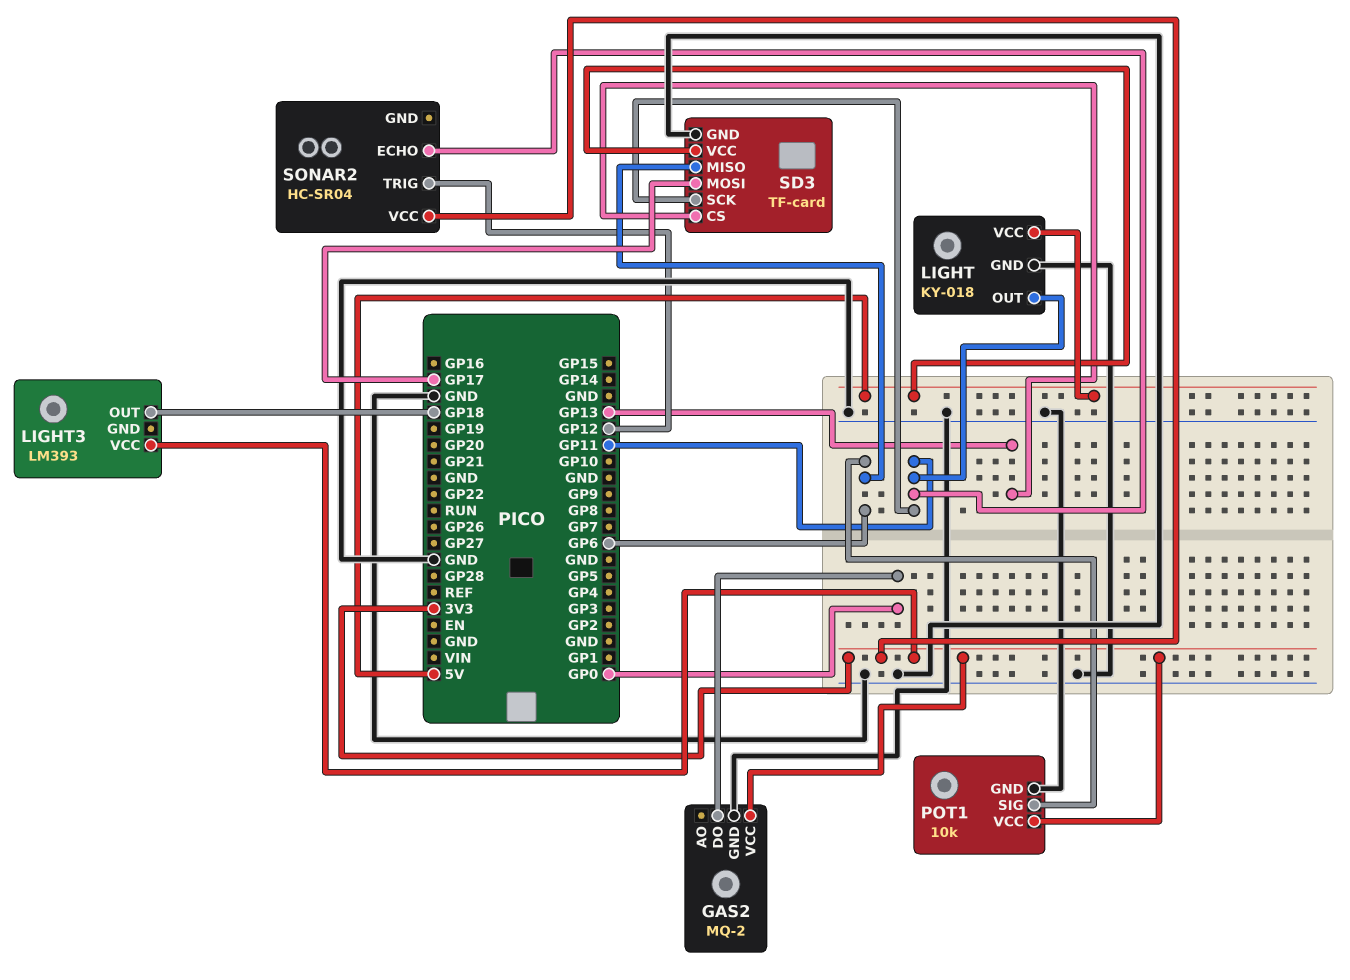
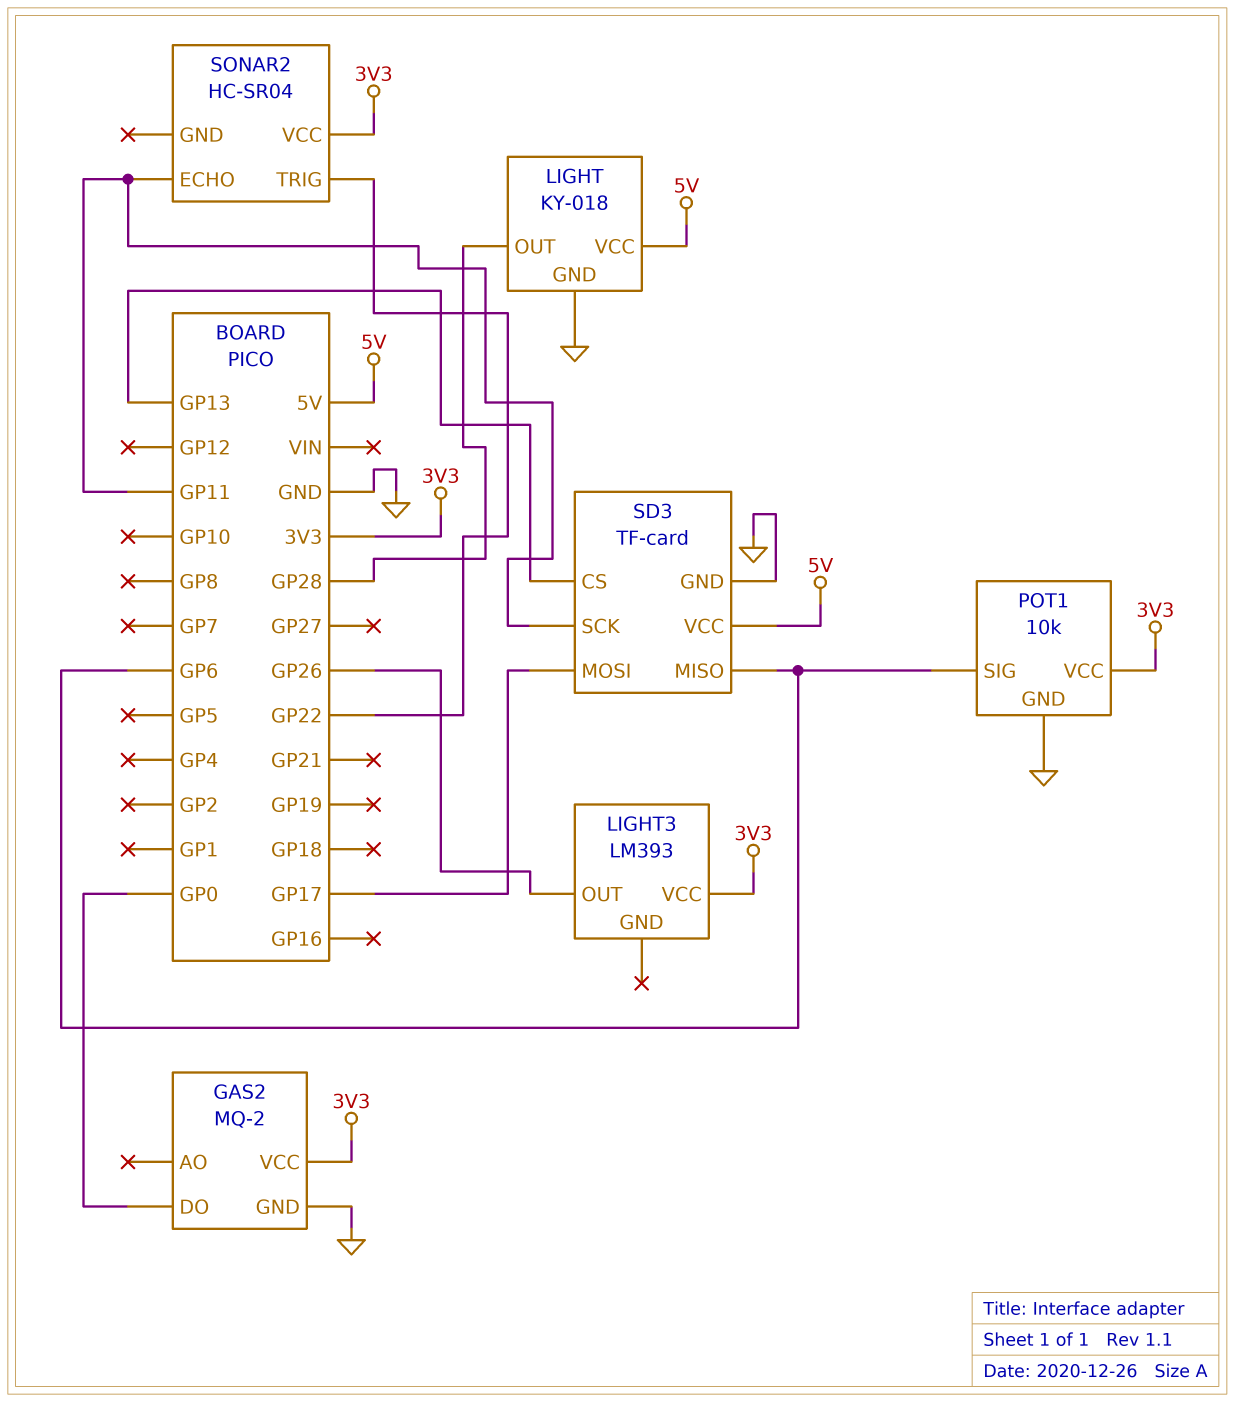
LIGHT pin OUT: GP11 -> GP28
LIGHT3 pin OUT: GP18 -> GP26
SONAR2 pin TRIG: GP12 -> GP22

